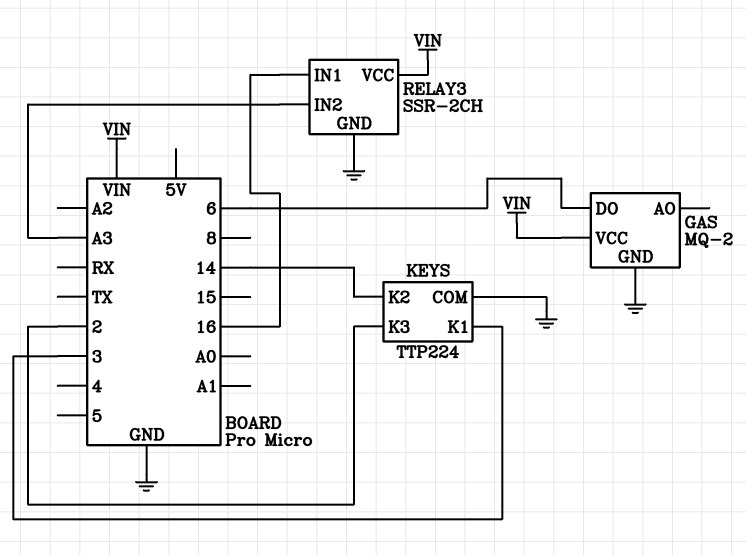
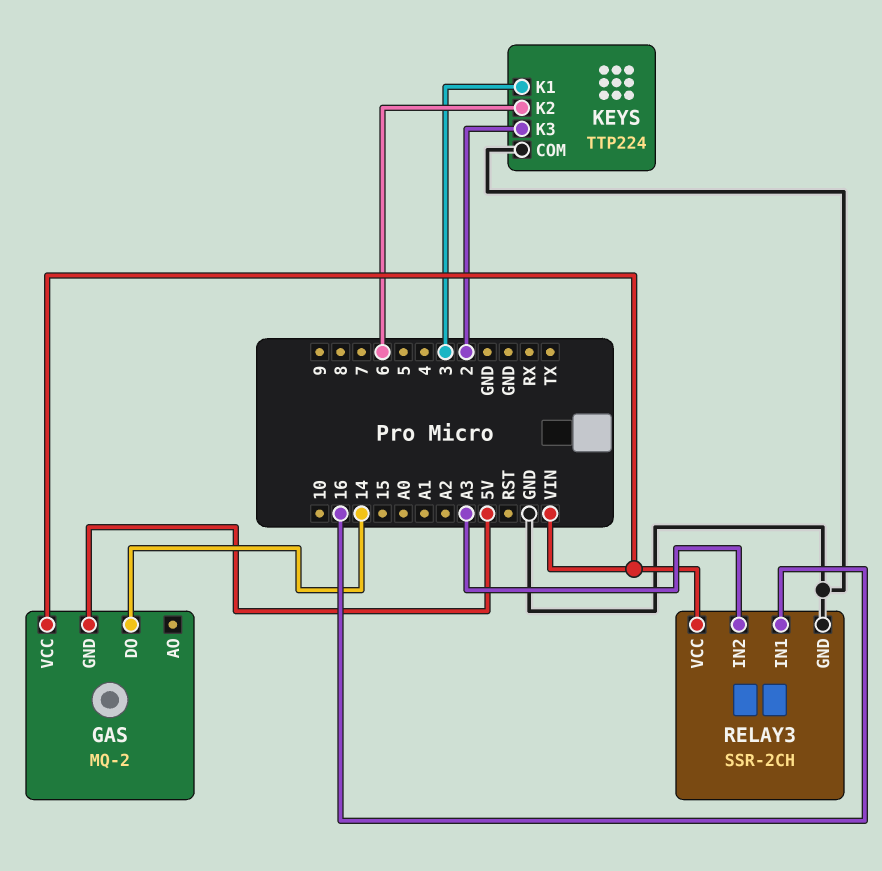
GAS pin DO: 6 -> 14
GAS pin GND: GND -> 5V
KEYS pin K2: 14 -> 6

